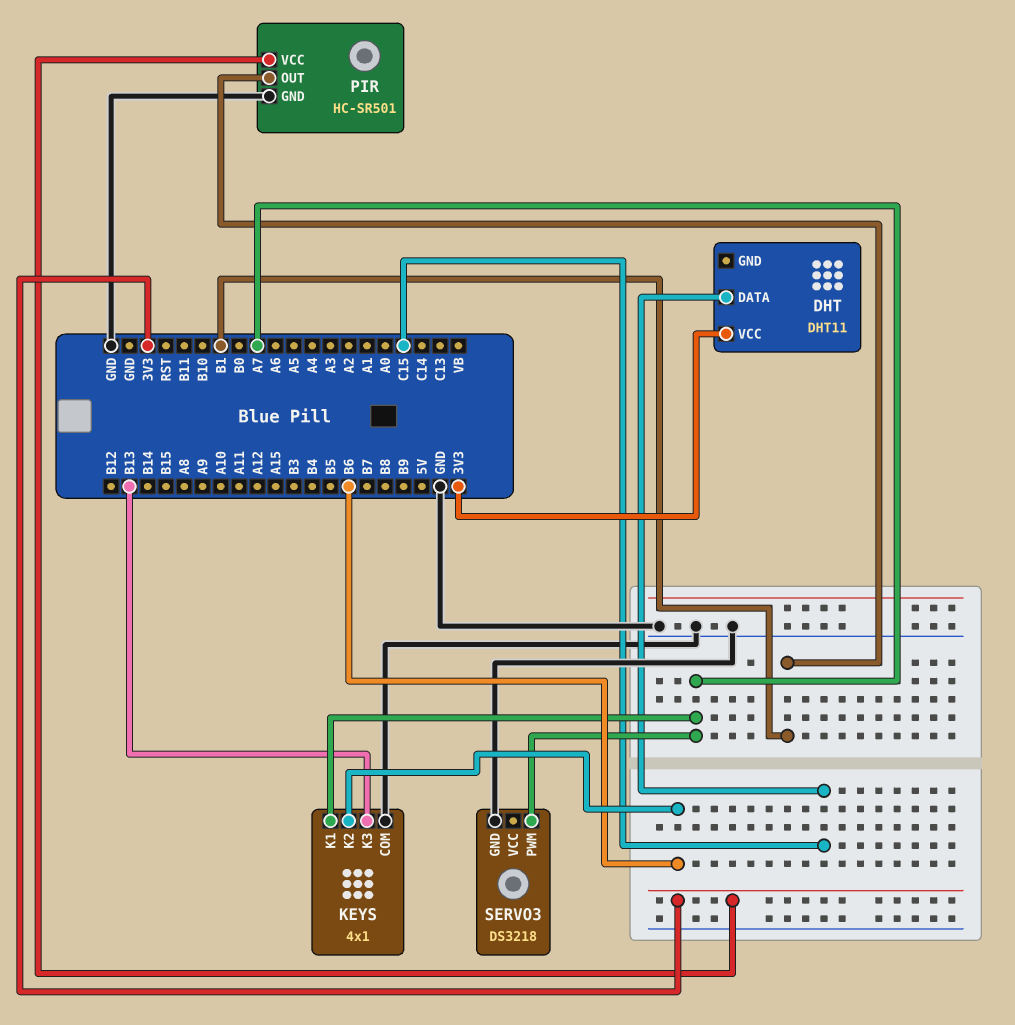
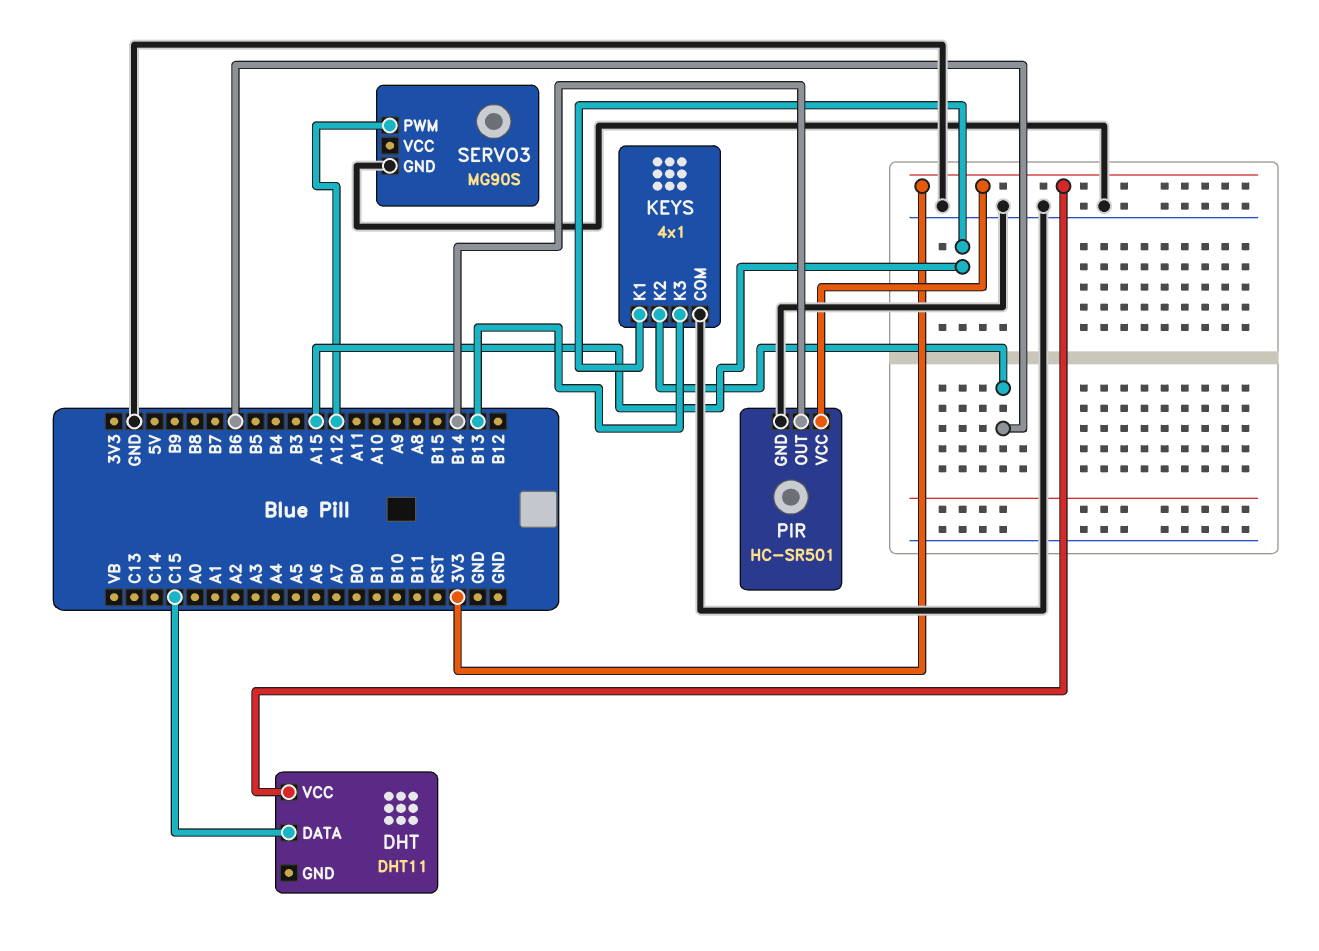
KEYS pin K1: A7 -> A15
PIR pin OUT: B1 -> B14
SERVO3: DS3218 -> MG90S
SERVO3 pin PWM: A7 -> A12

